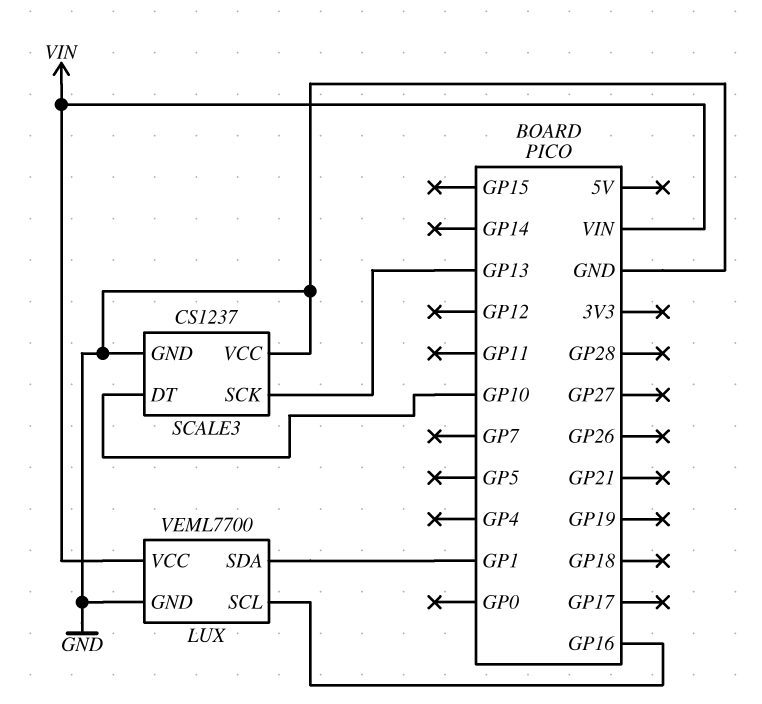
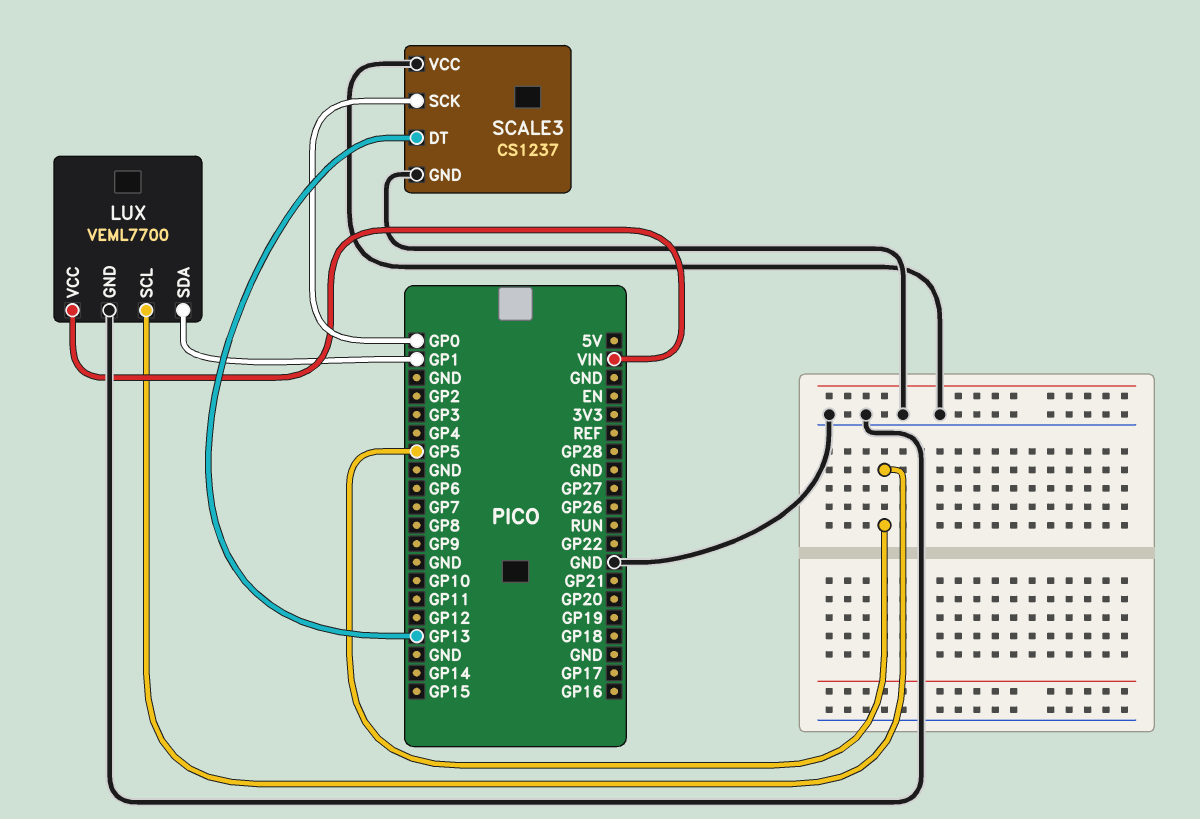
LUX pin SCL: GP16 -> GP5
SCALE3 pin DT: GP10 -> GP13
SCALE3 pin SCK: GP13 -> GP0

